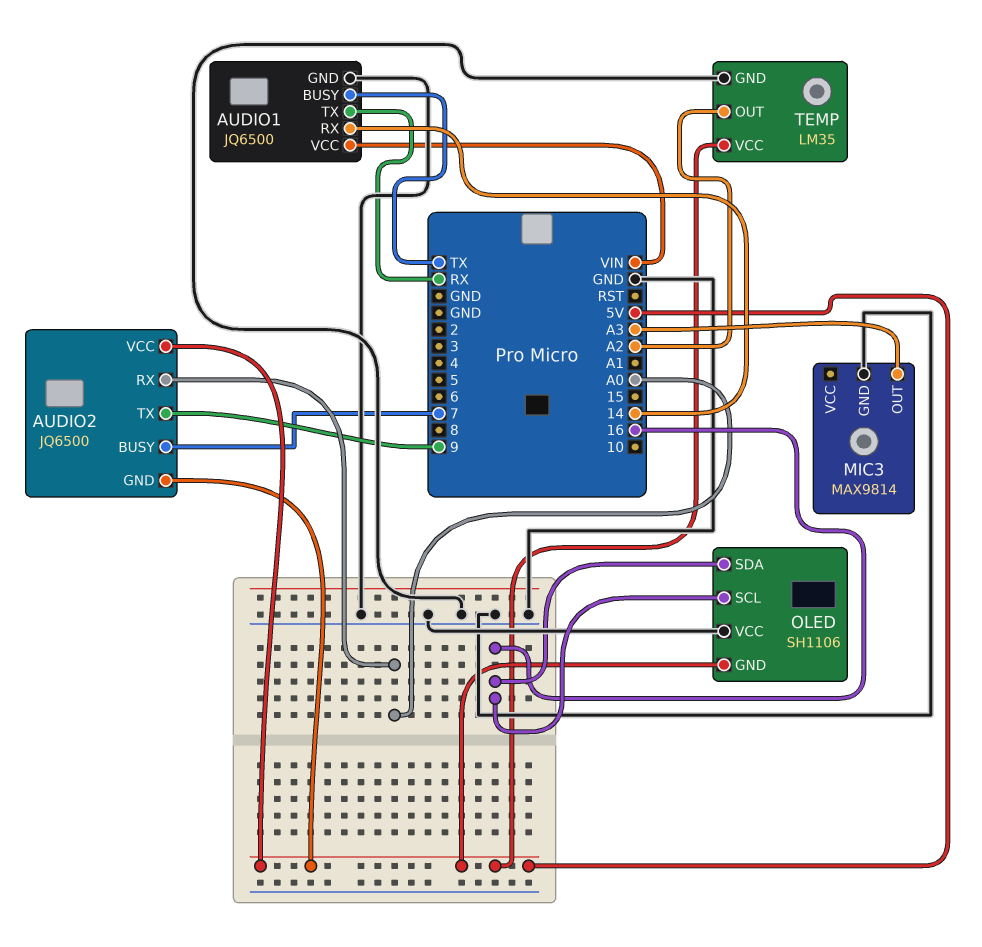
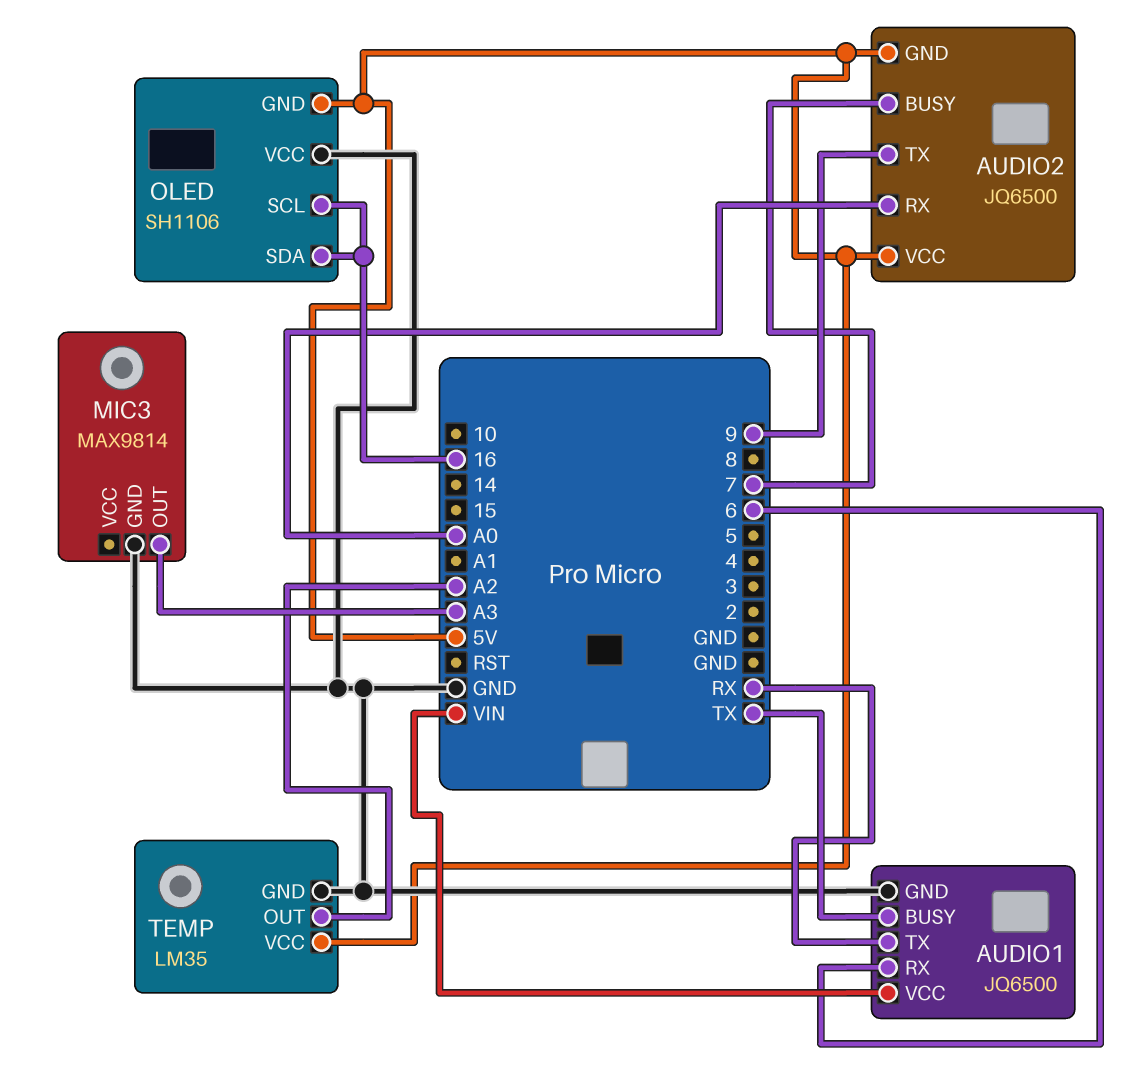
AUDIO1 pin RX: 14 -> 6

